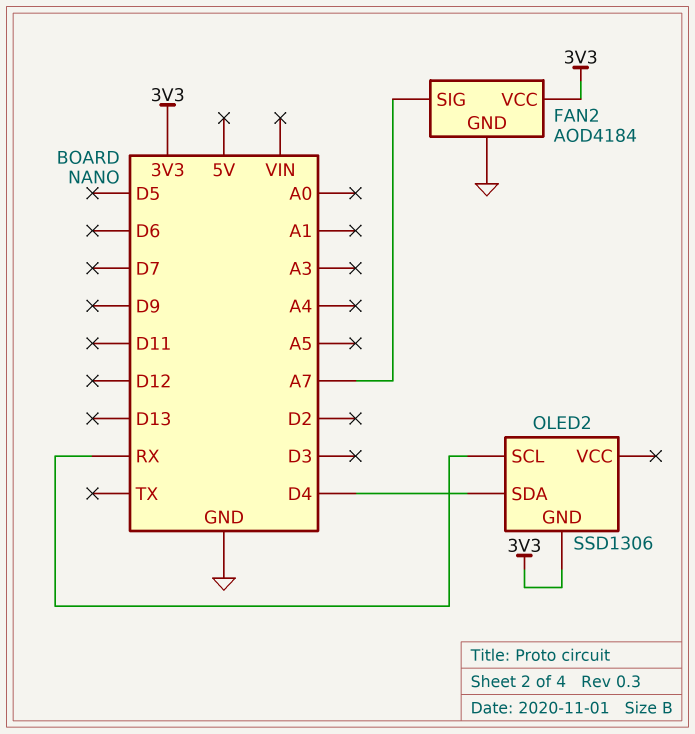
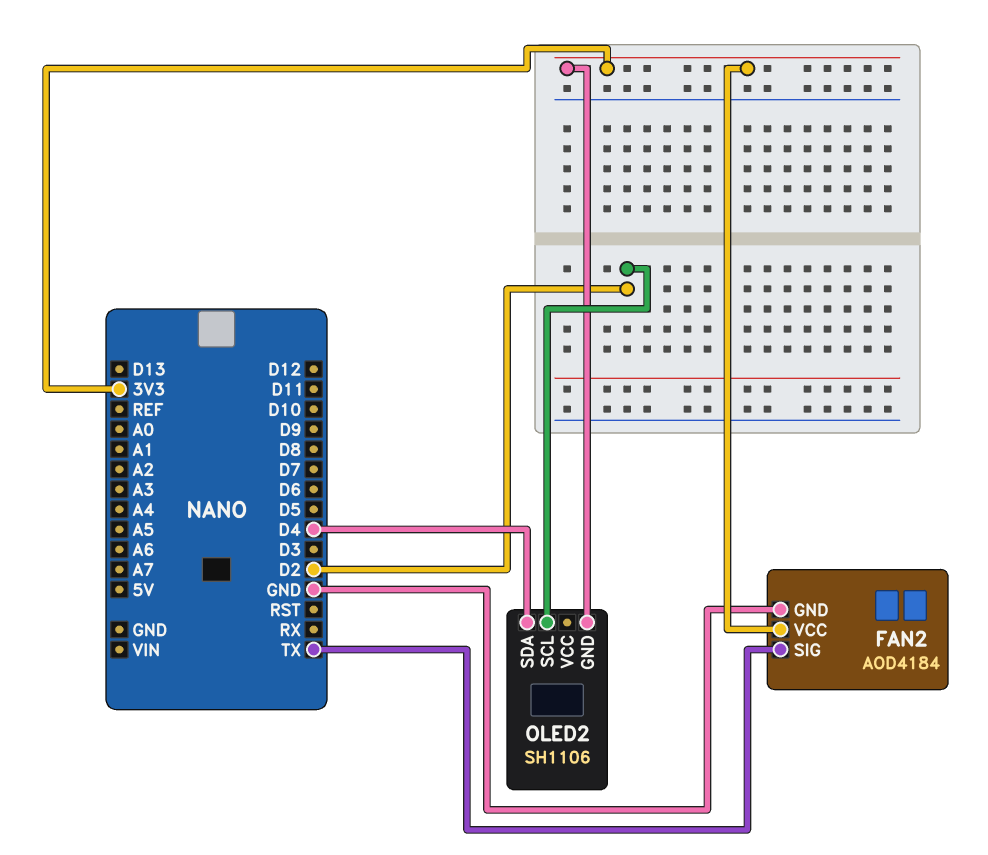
FAN2 pin SIG: A7 -> TX
OLED2: SSD1306 -> SH1106
OLED2 pin SCL: RX -> D2

